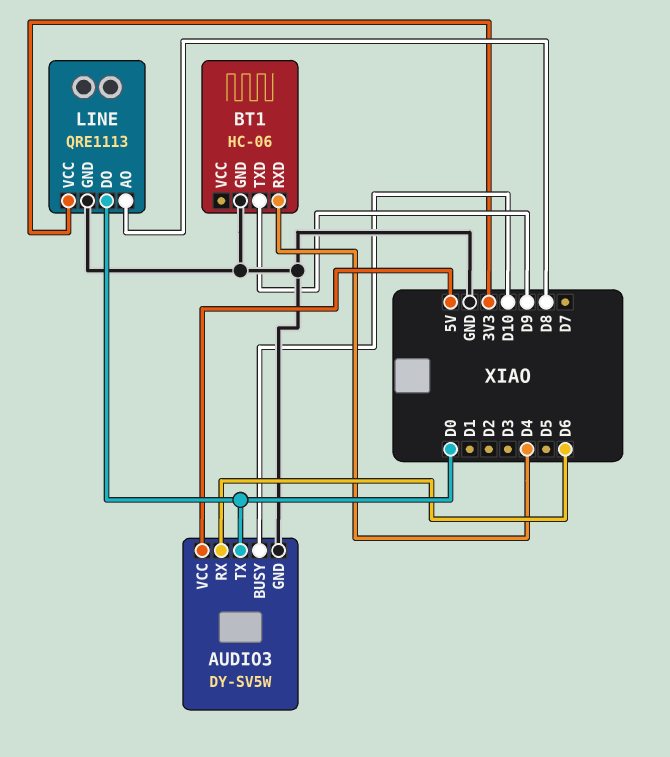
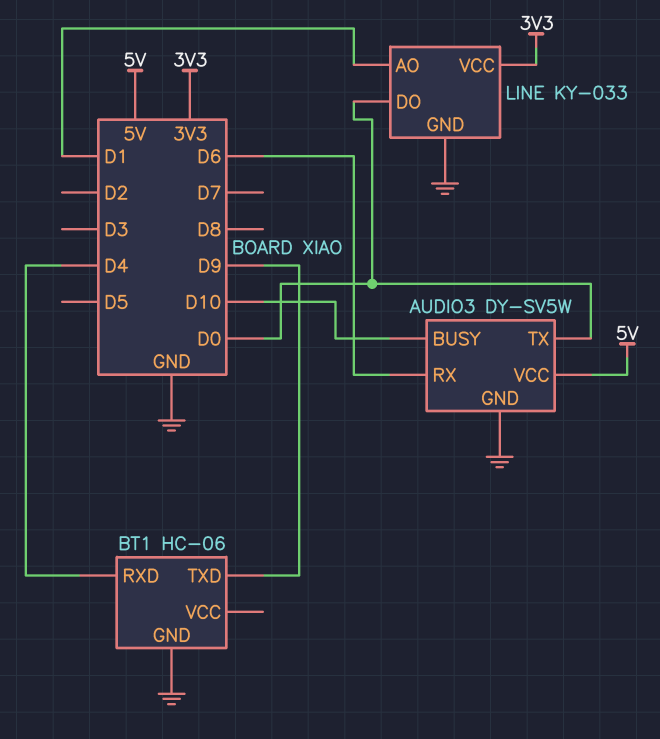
LINE: QRE1113 -> KY-033
LINE pin AO: D8 -> D1

